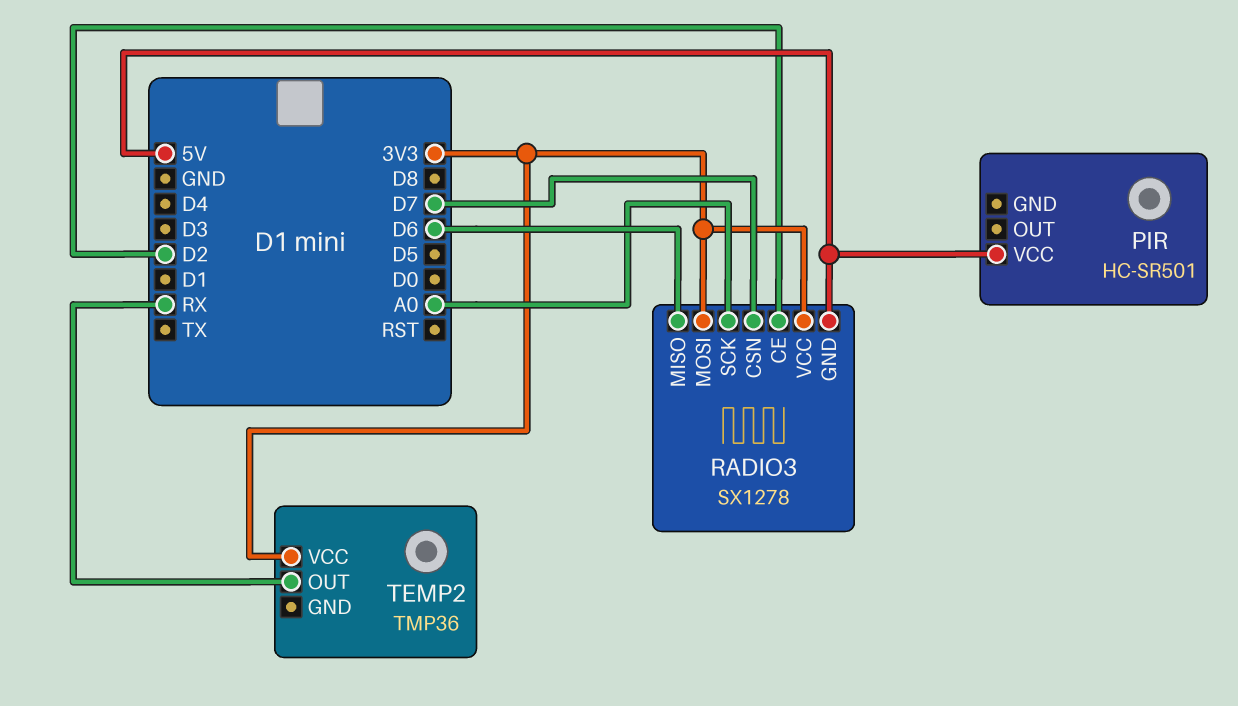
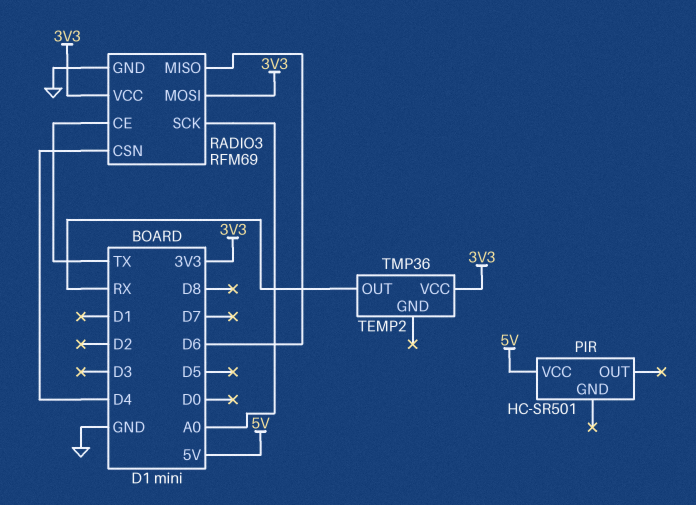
RADIO3: SX1278 -> RFM69
RADIO3 pin CE: D2 -> TX
RADIO3 pin CSN: D7 -> D4
RADIO3 pin GND: 5V -> GND

